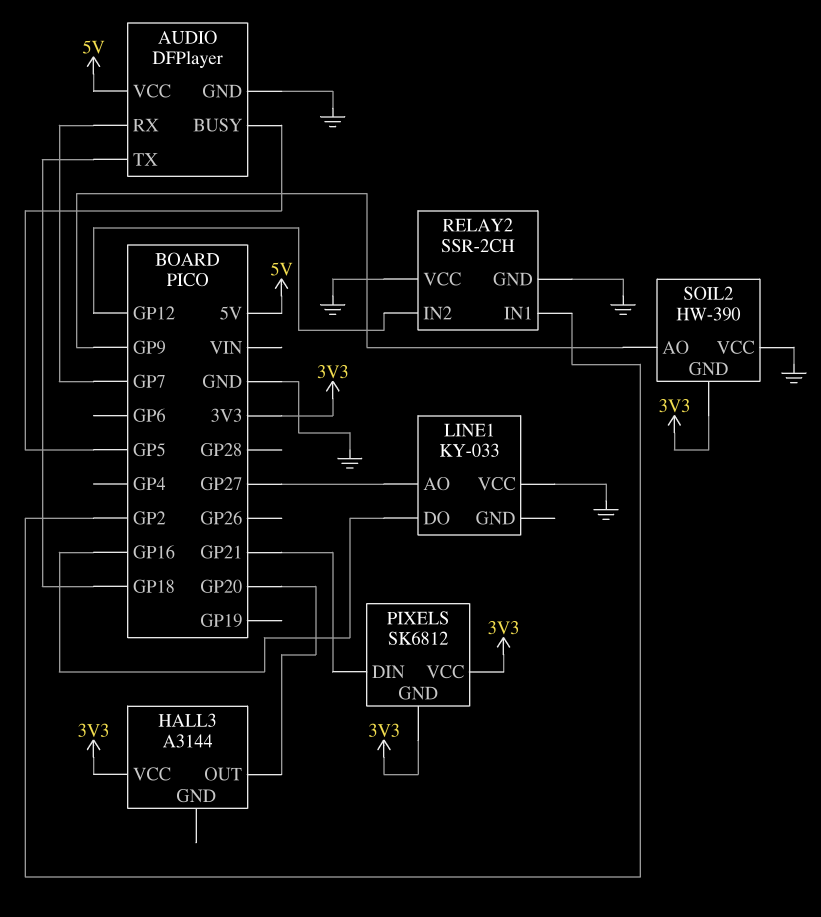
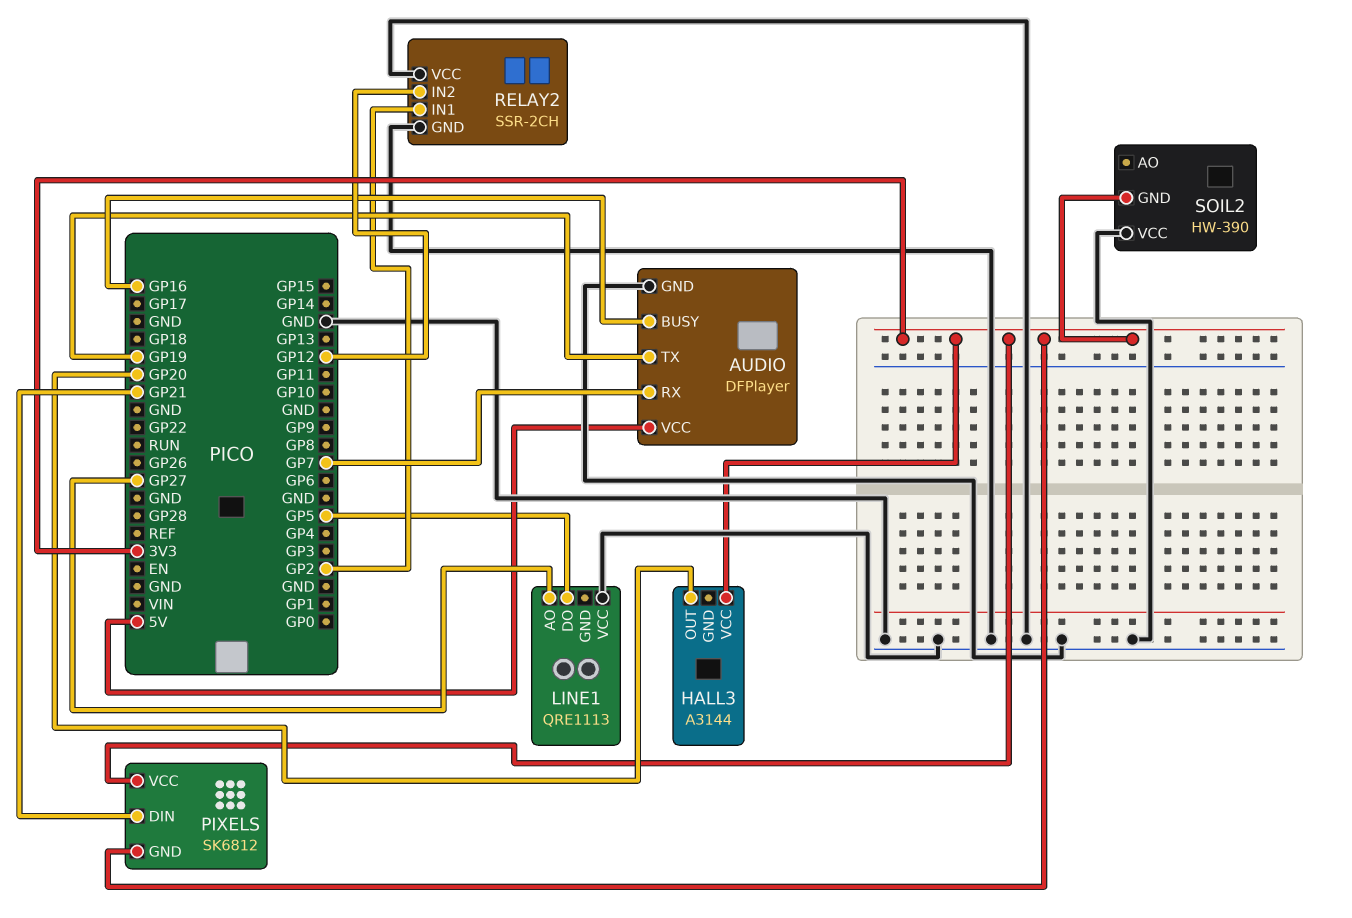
AUDIO pin BUSY: GP5 -> GP16
AUDIO pin TX: GP18 -> GP19
LINE1: KY-033 -> QRE1113
LINE1 pin DO: GP16 -> GP5
SOIL2 pin AO: GP9 -> none

